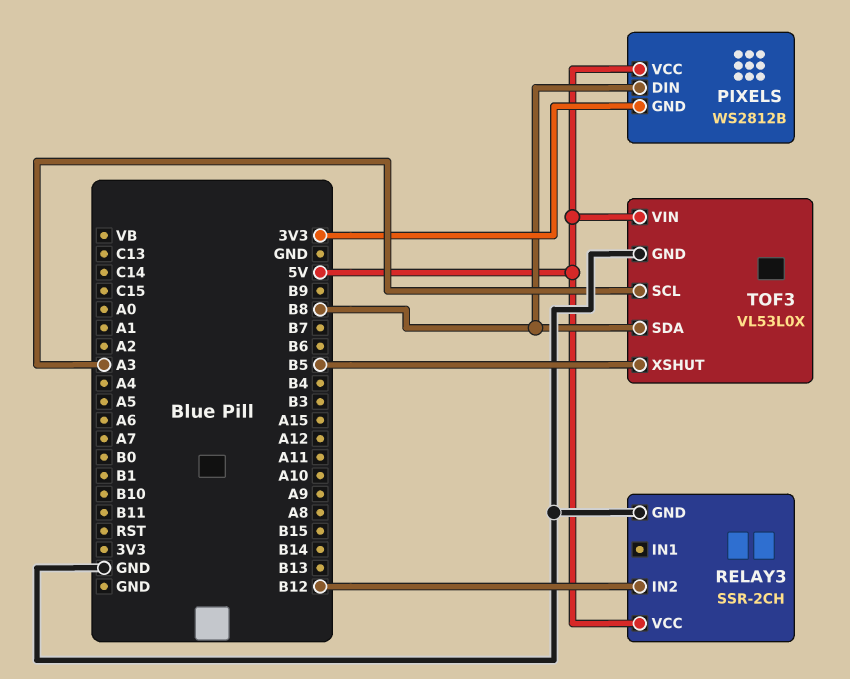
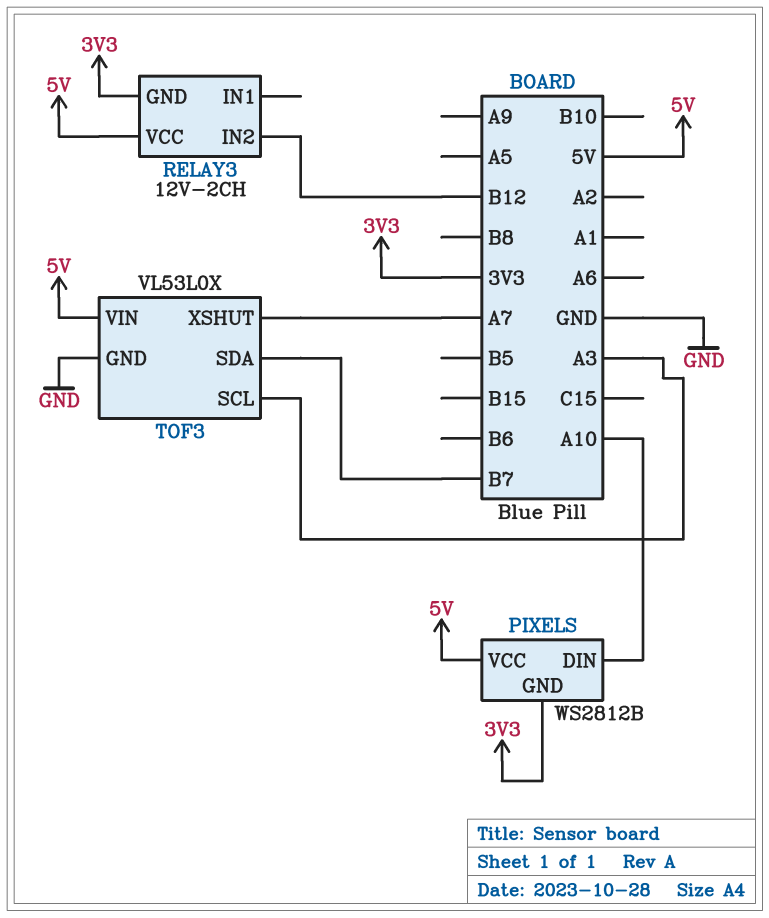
PIXELS pin DIN: B8 -> A10
RELAY3: SSR-2CH -> 12V-2CH
RELAY3 pin GND: GND -> 3V3
TOF3 pin SDA: B8 -> B7
TOF3 pin XSHUT: B5 -> A7

